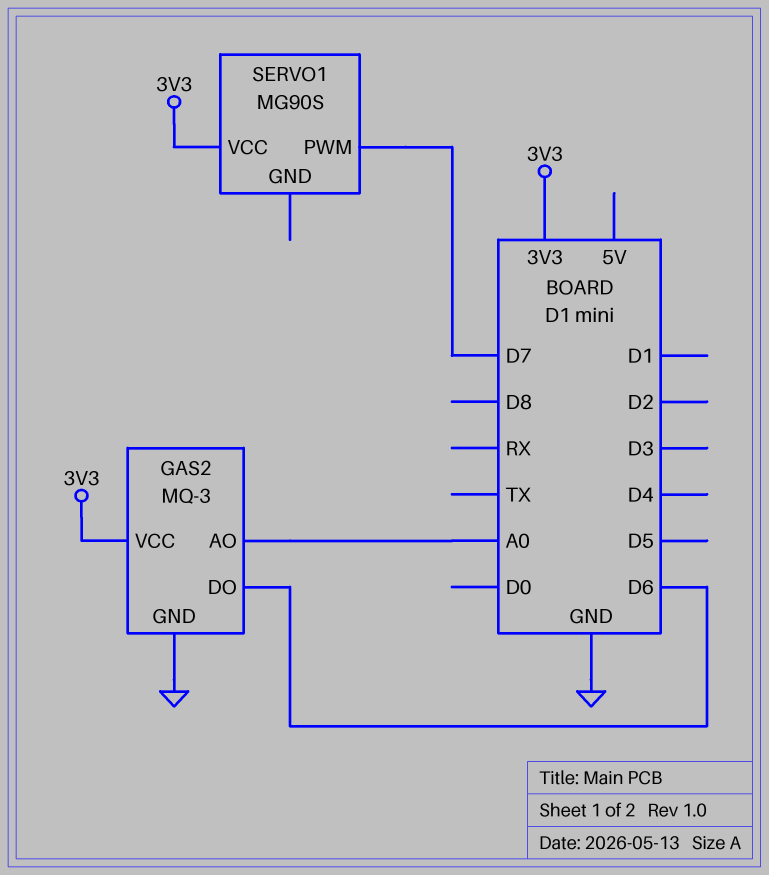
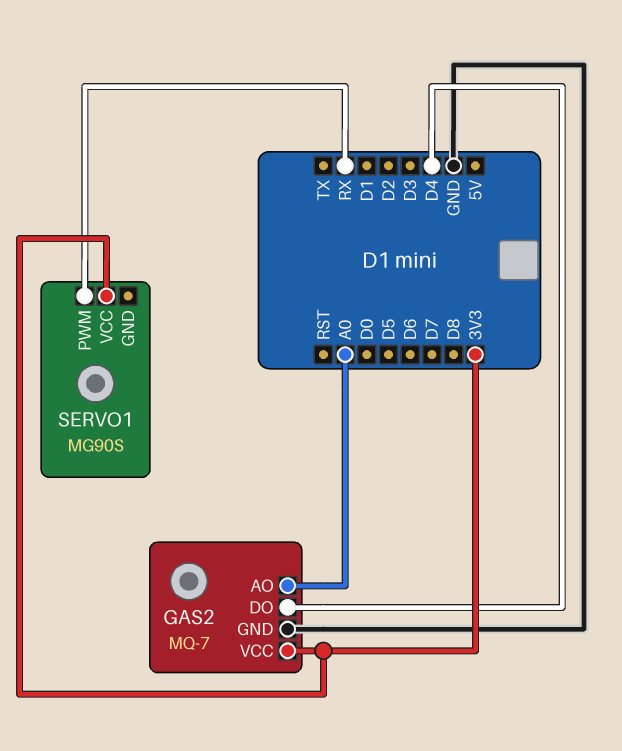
GAS2: MQ-3 -> MQ-7
GAS2 pin DO: D6 -> D4
SERVO1 pin PWM: D7 -> RX

